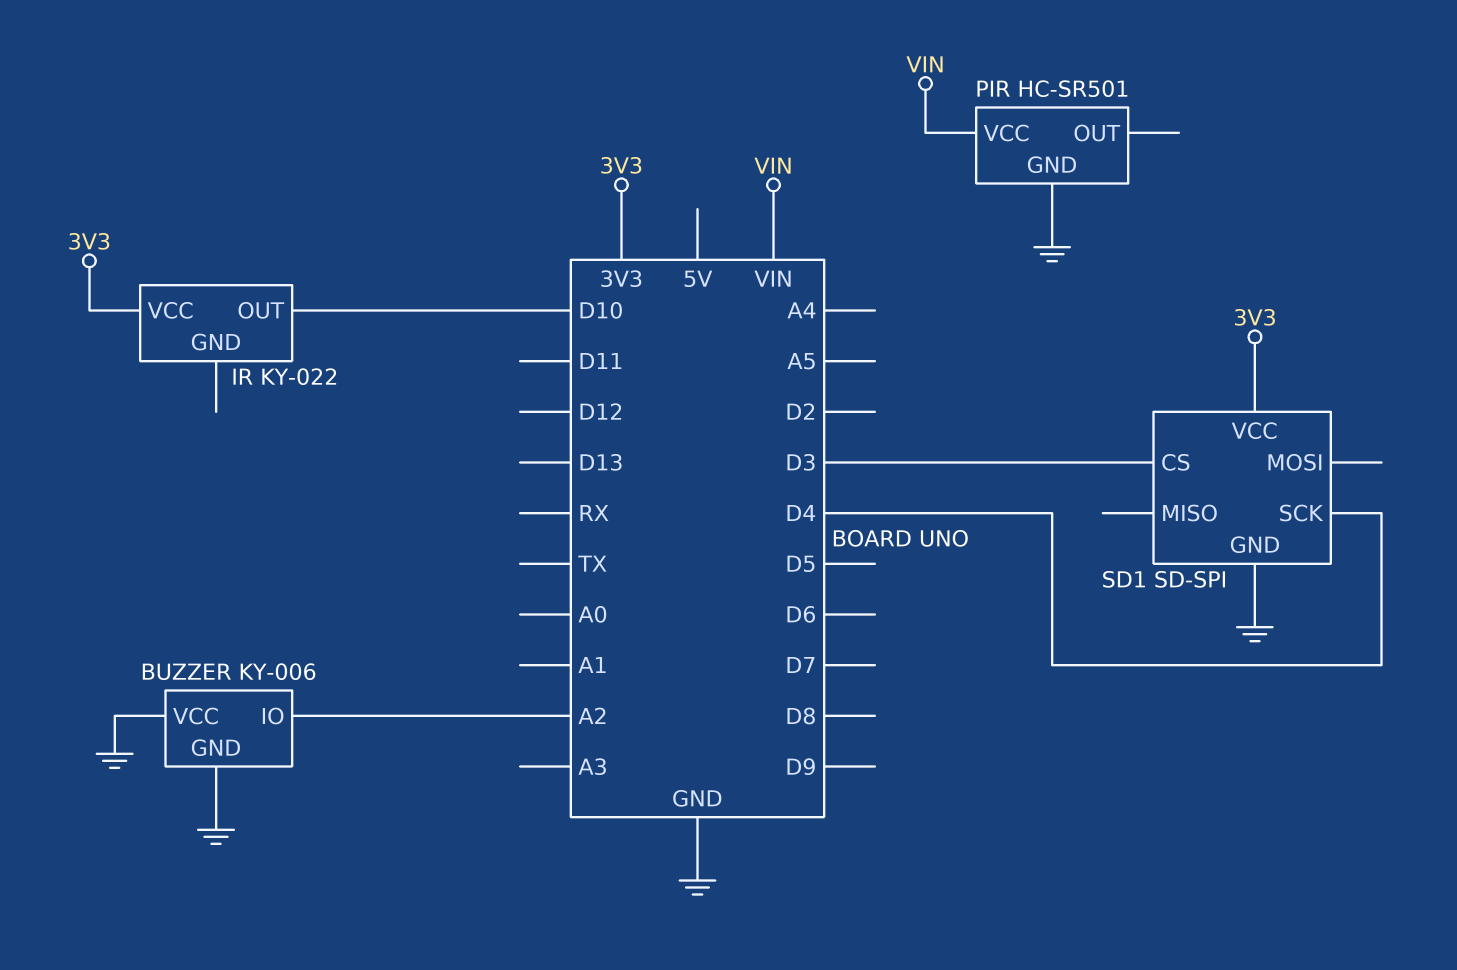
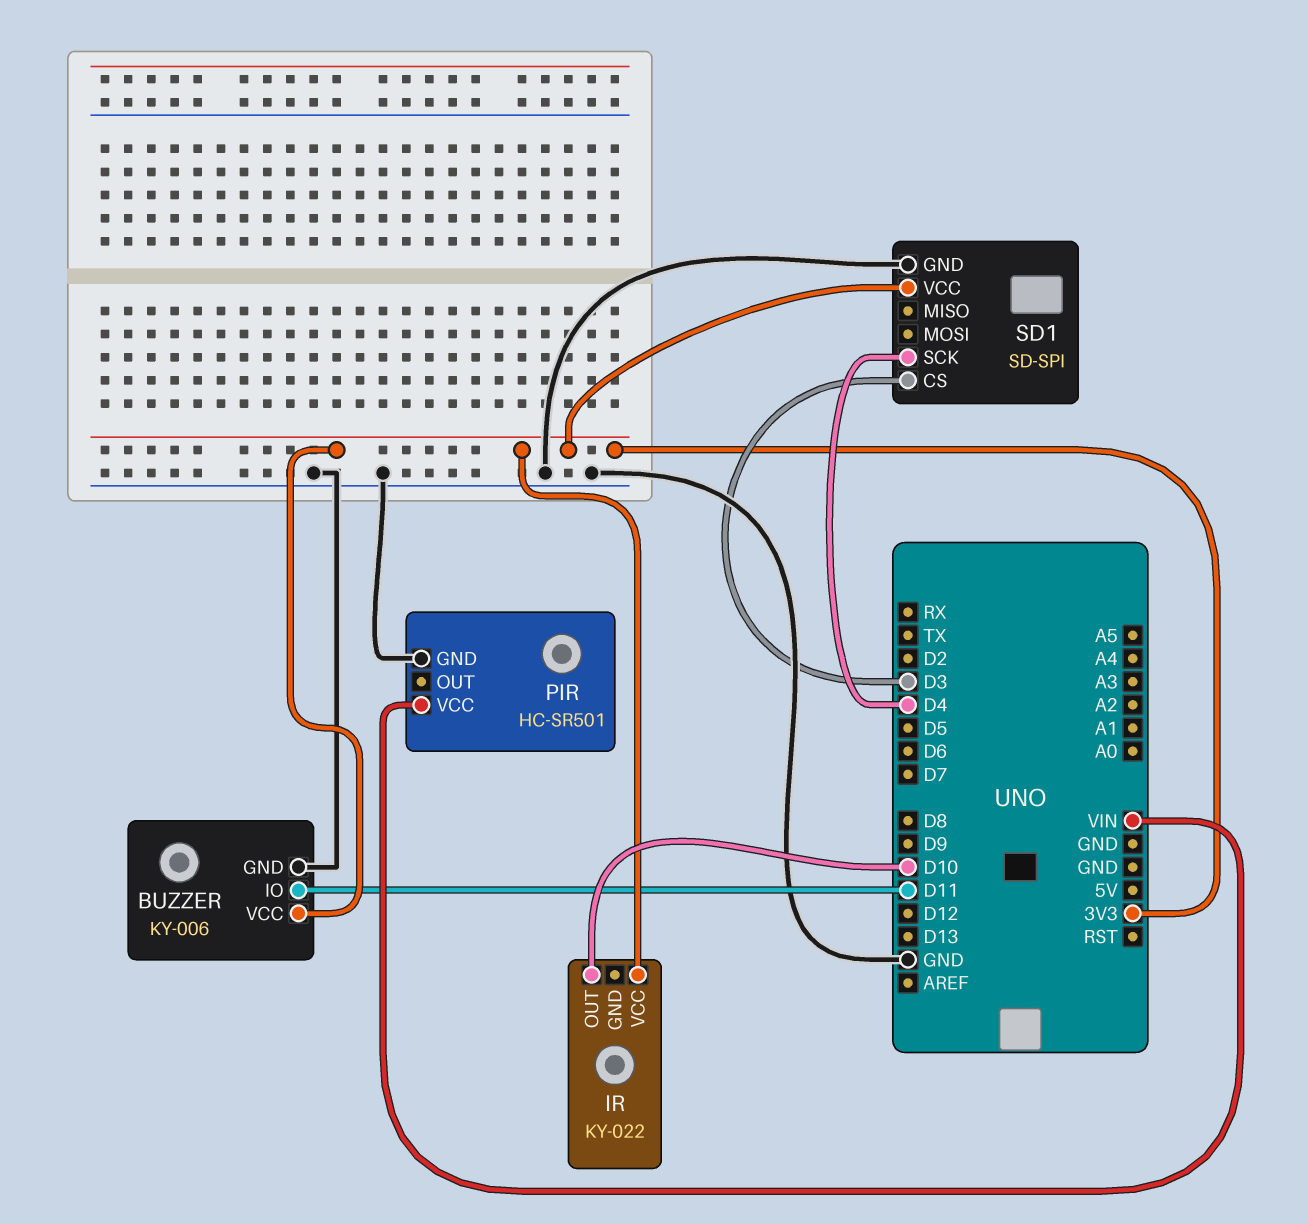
BUZZER pin IO: A2 -> D11
BUZZER pin VCC: GND -> 3V3

